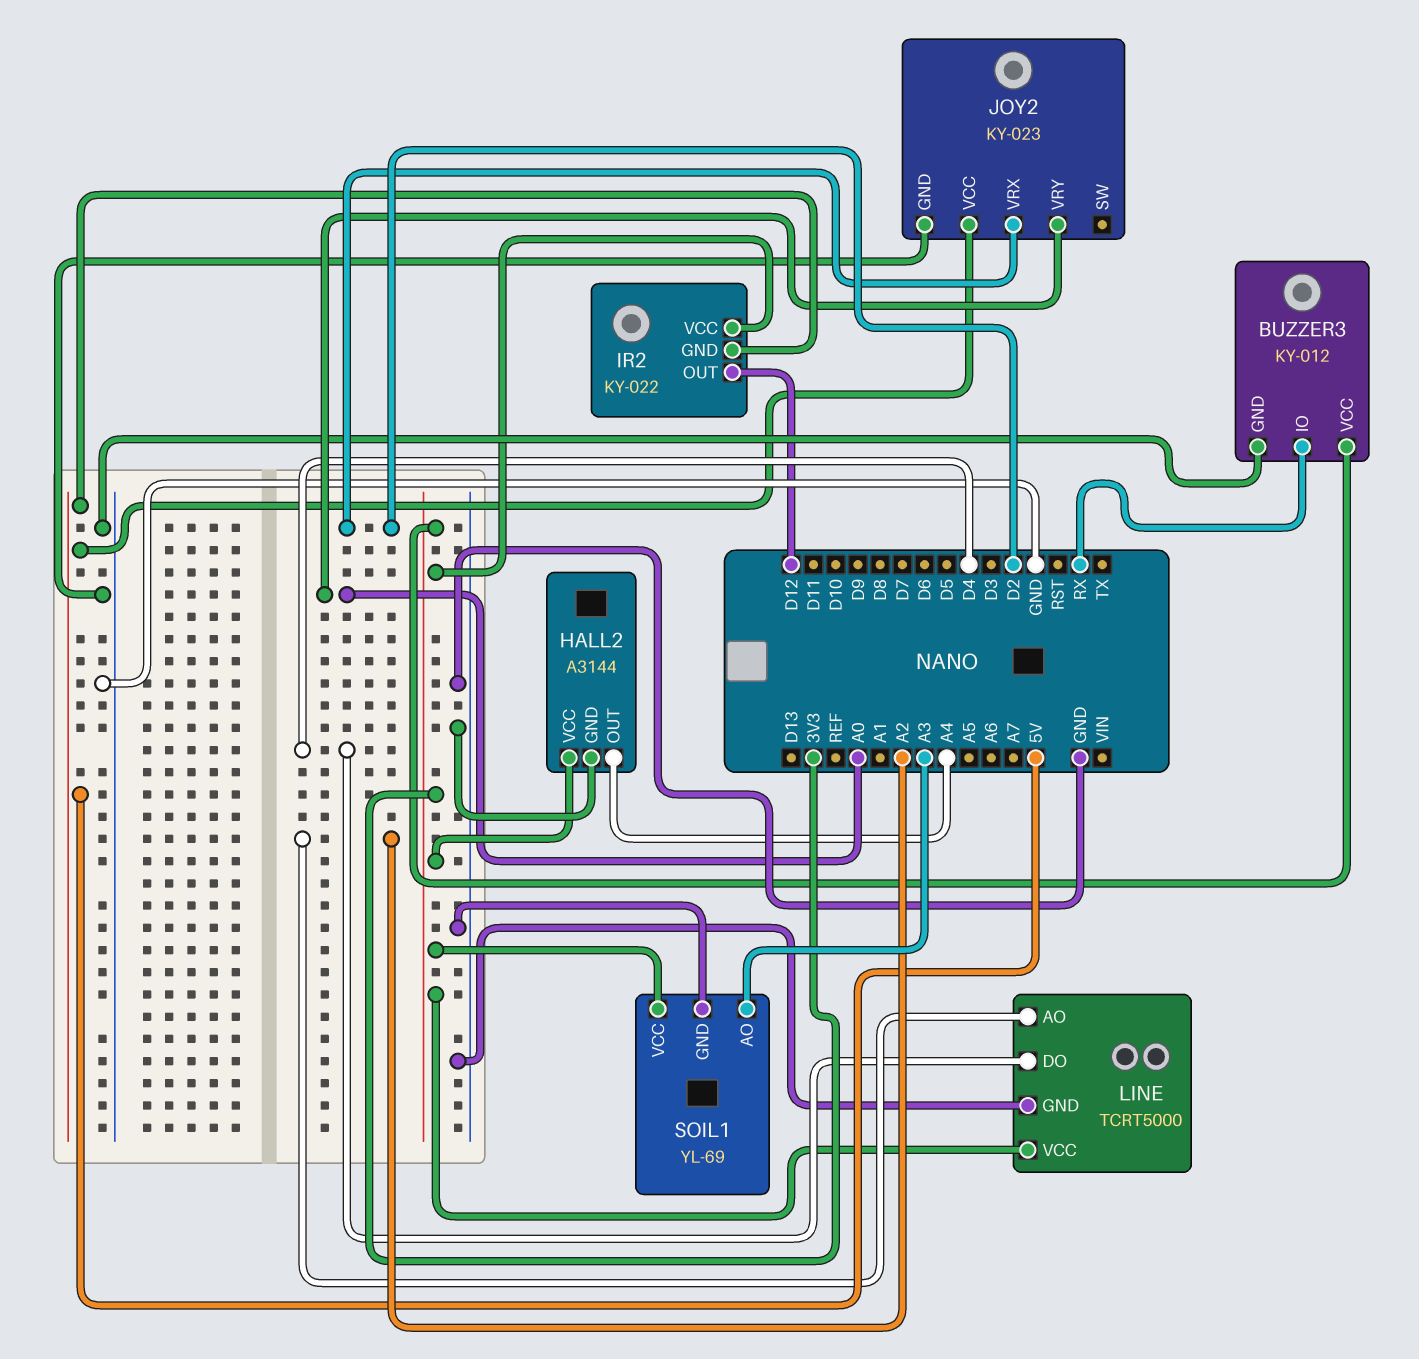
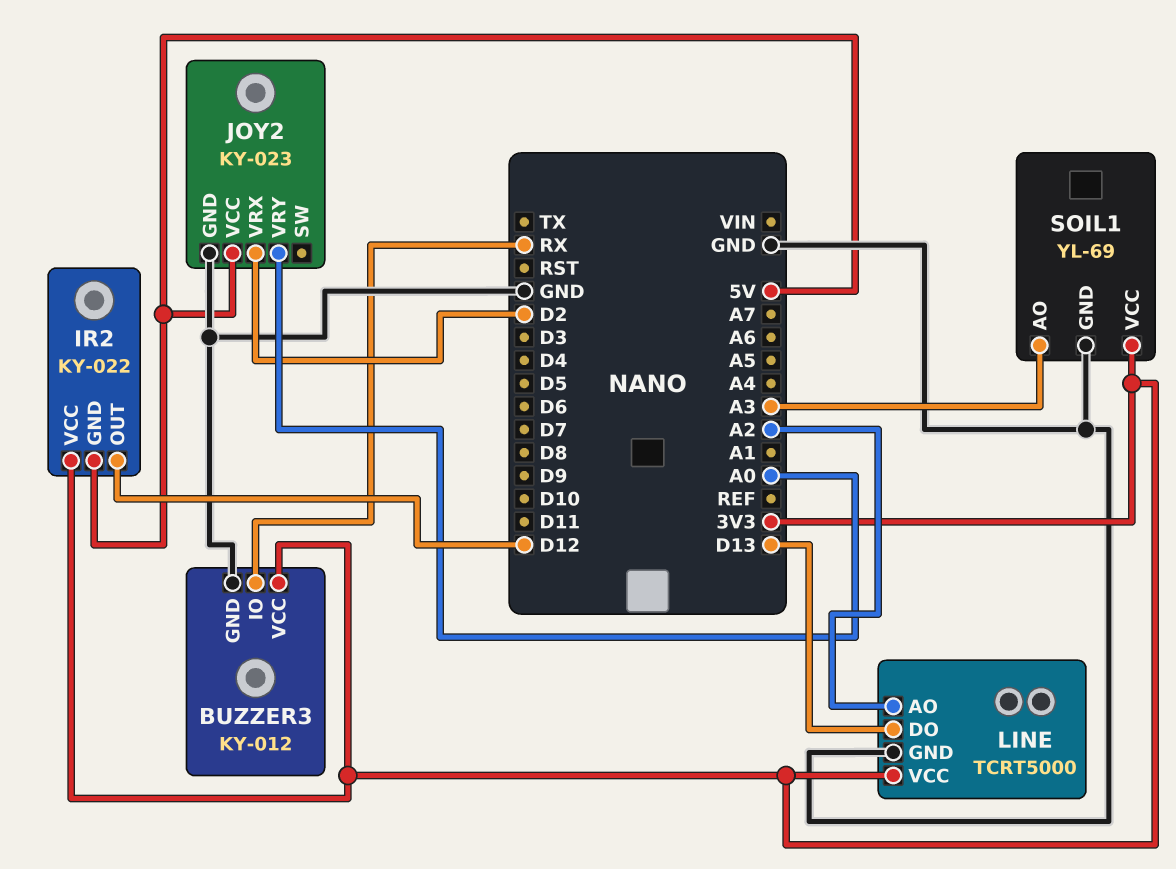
HALL2: A3144 -> none
HALL2 pin GND: GND -> none
HALL2 pin OUT: A4 -> none
HALL2 pin VCC: 3V3 -> none
LINE pin DO: D4 -> D13

